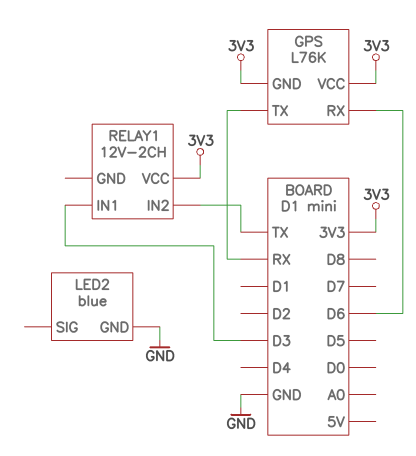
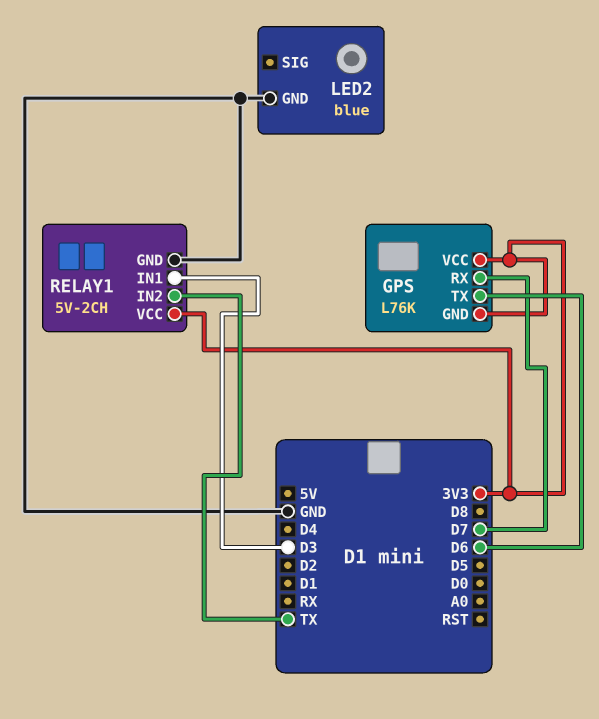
GPS pin RX: D6 -> D7
GPS pin TX: RX -> D6
RELAY1: 12V-2CH -> 5V-2CH
RELAY1 pin GND: none -> GND

